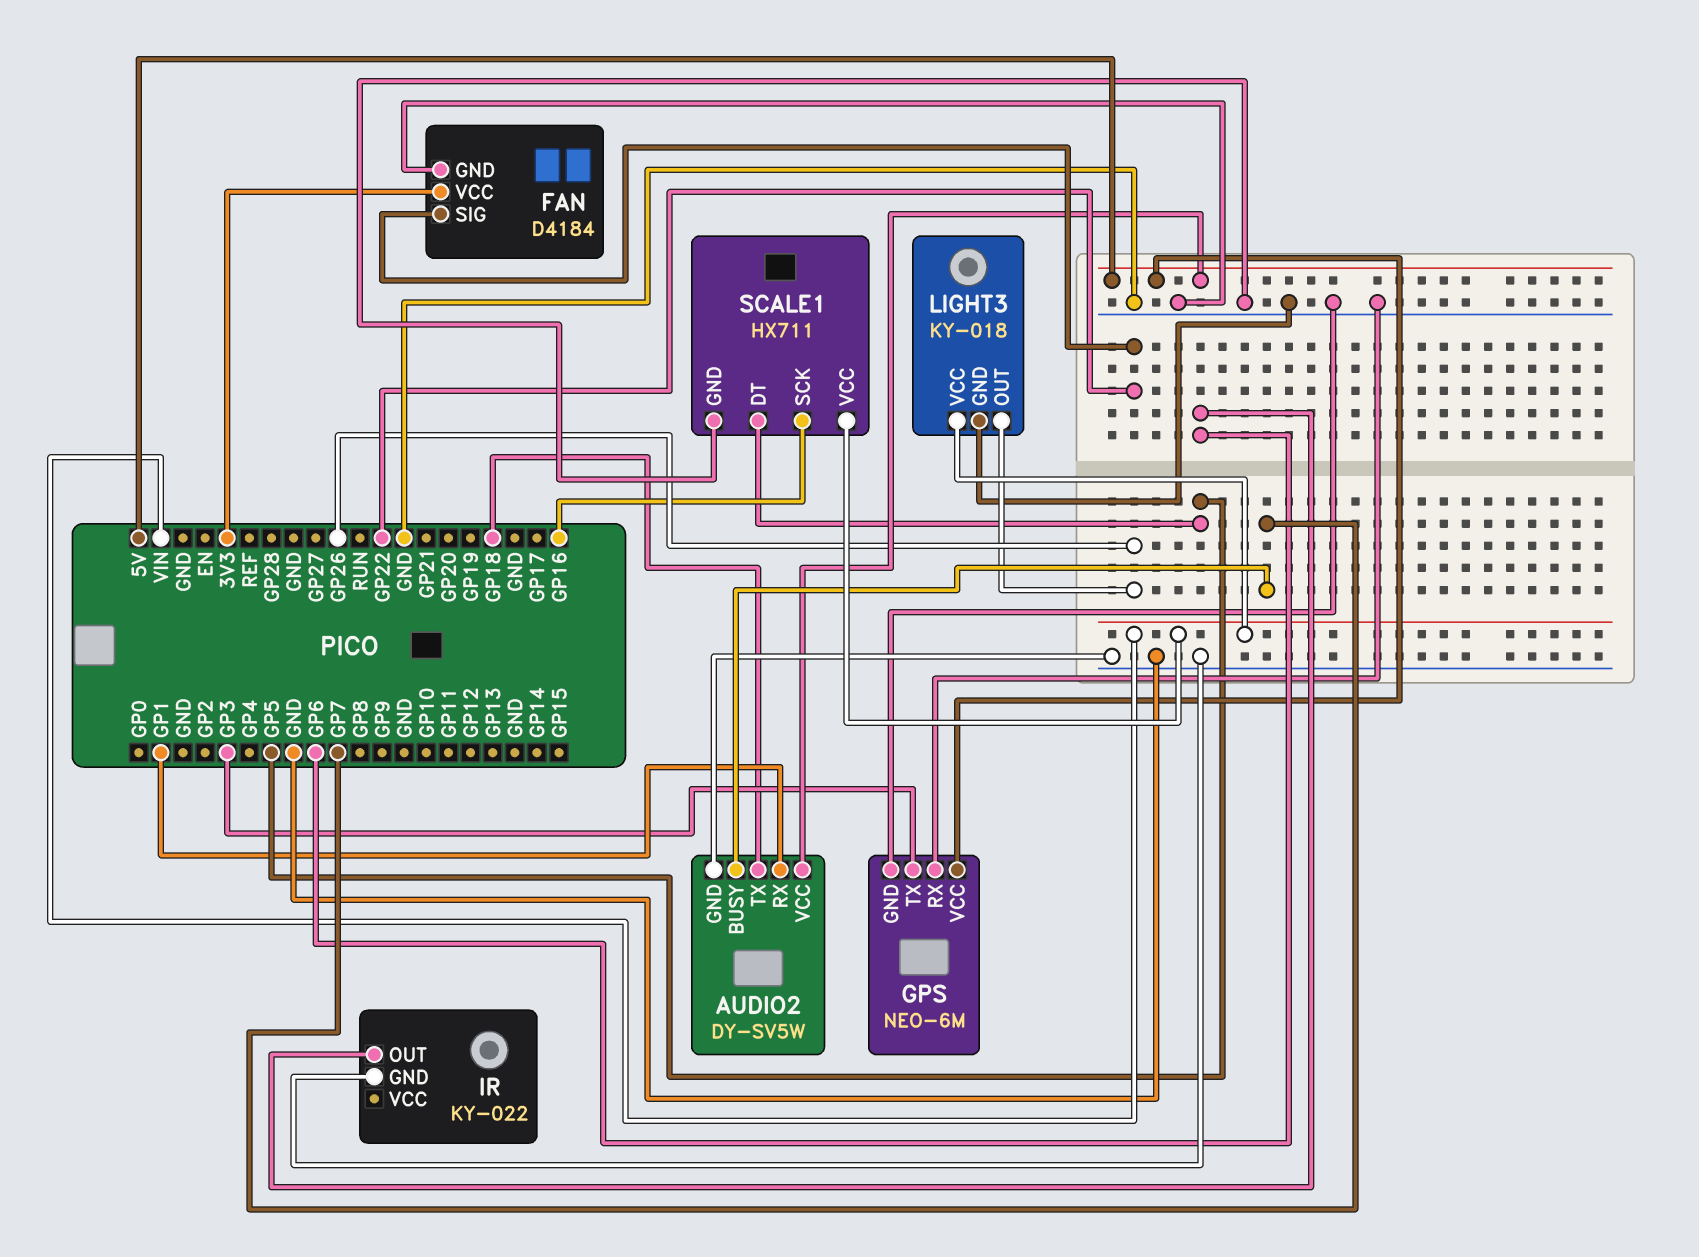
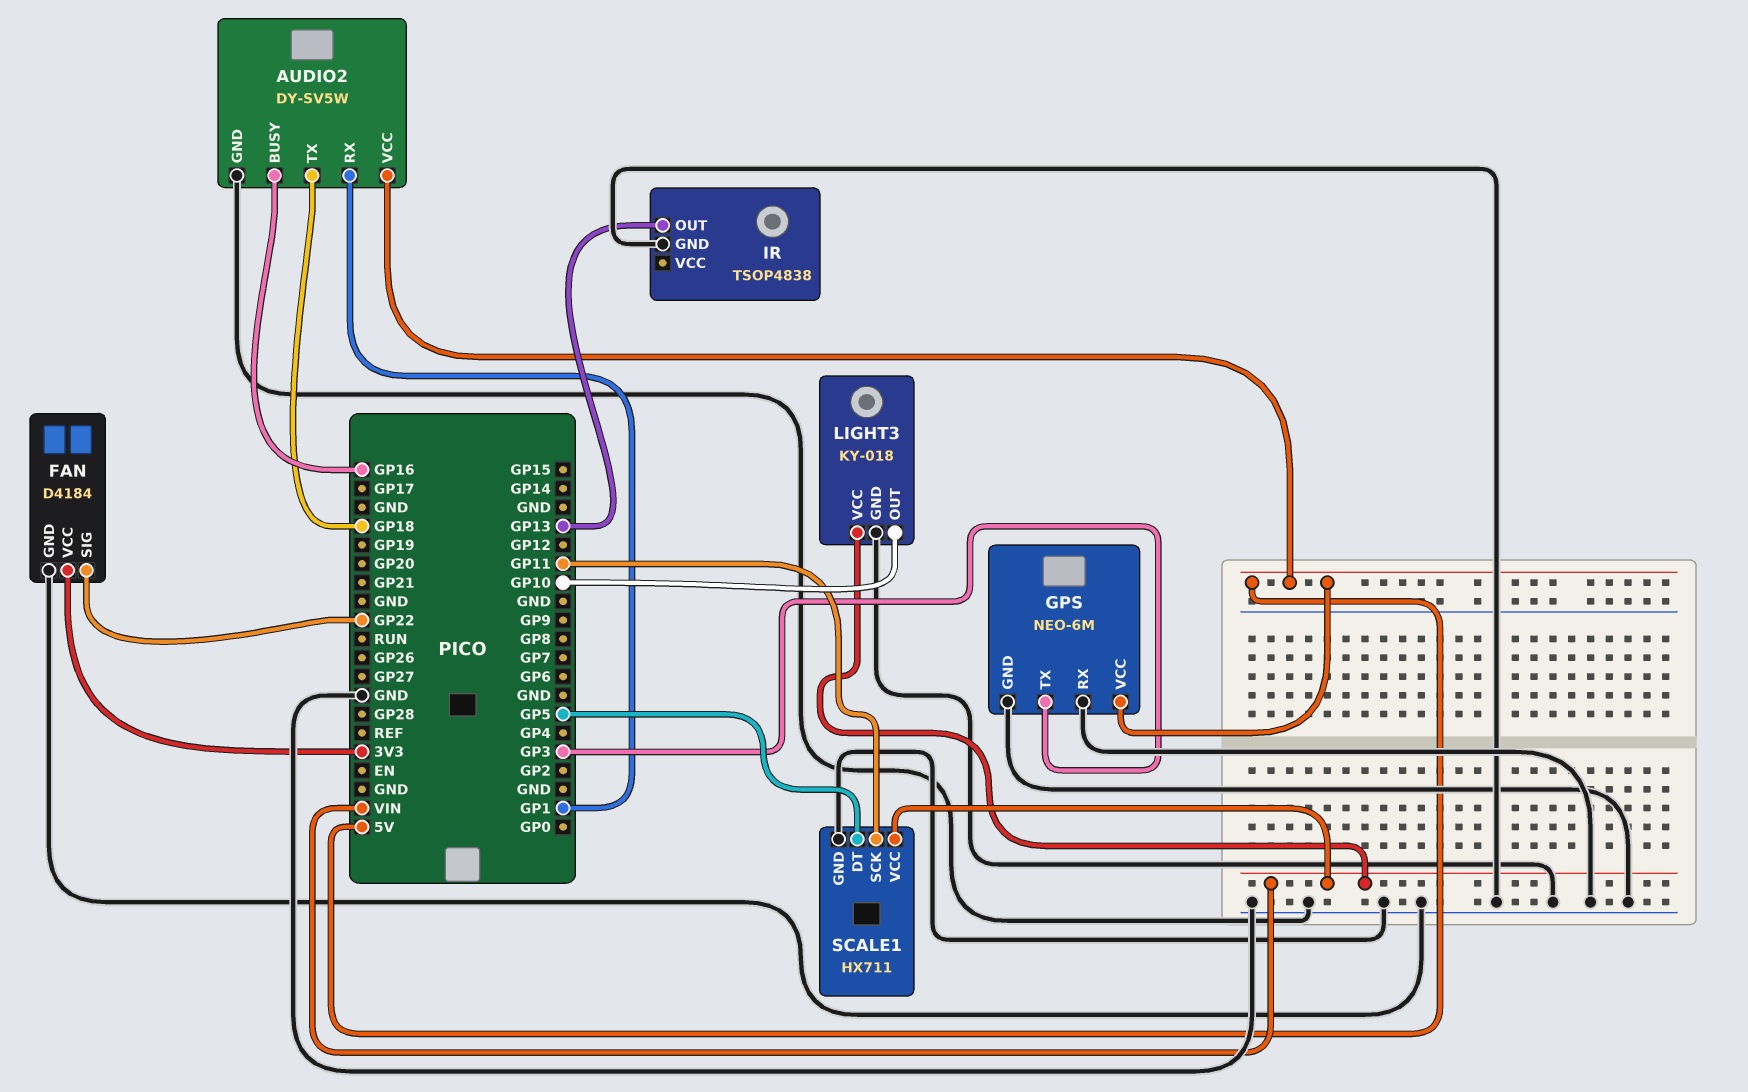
AUDIO2 pin BUSY: GP7 -> GP16
IR: KY-022 -> TSOP4838
IR pin OUT: GP6 -> GP13
LIGHT3 pin OUT: GP26 -> GP10
SCALE1 pin SCK: GP16 -> GP11

